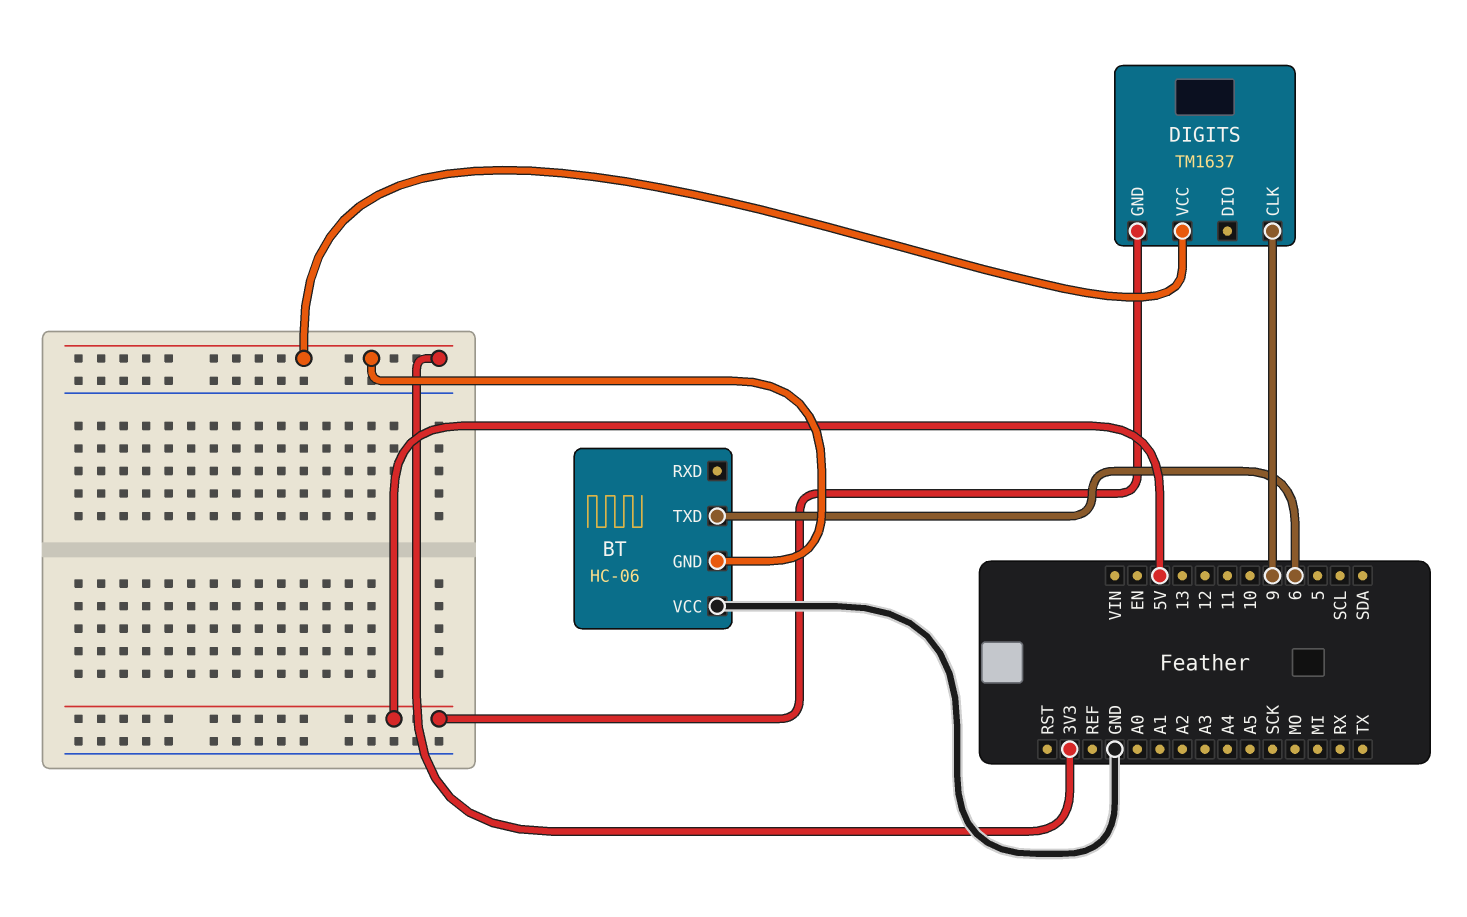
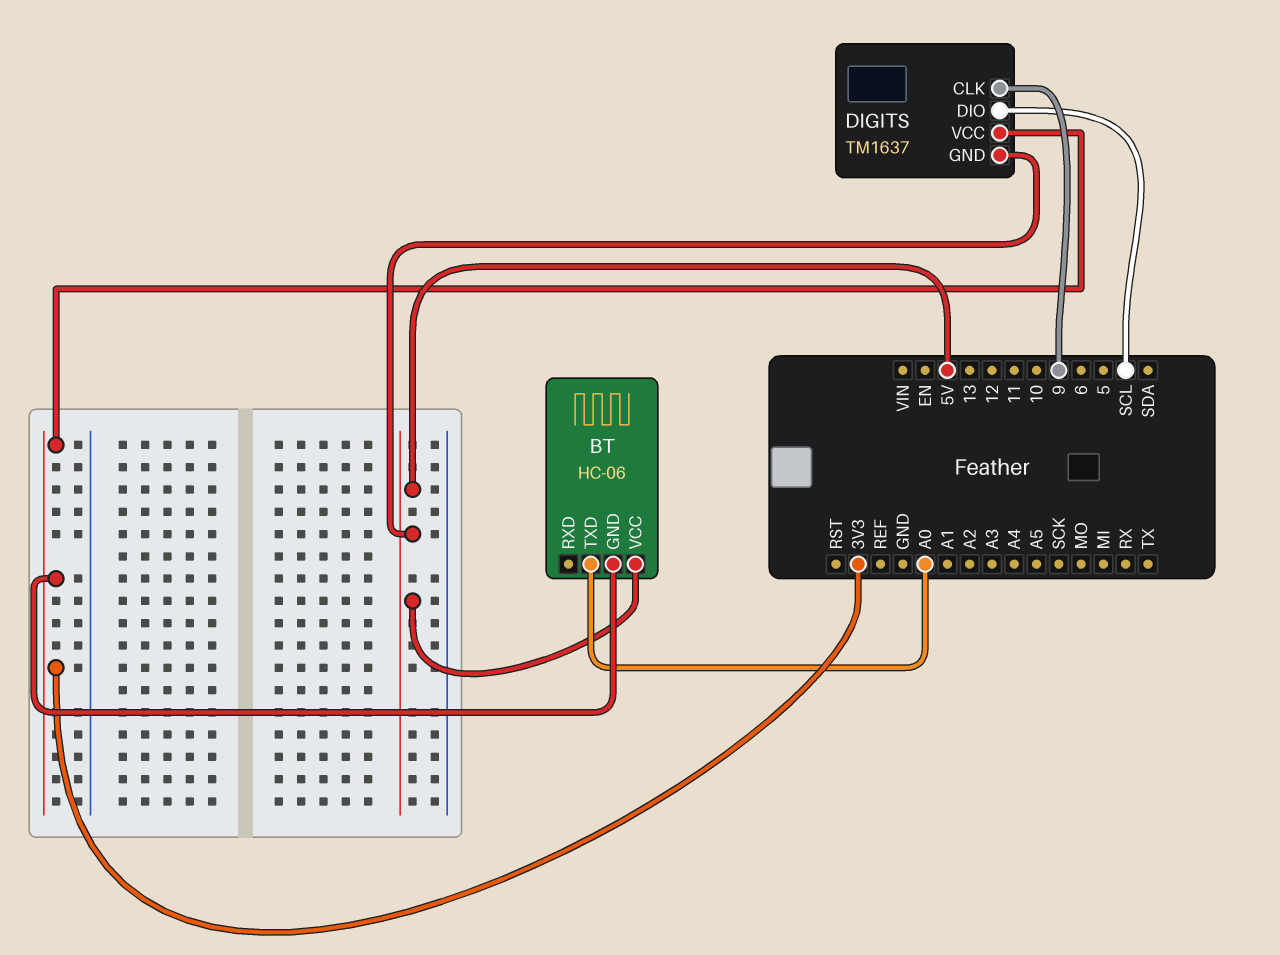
BT pin TXD: 6 -> A0
BT pin VCC: GND -> 5V
DIGITS pin DIO: none -> SCL

